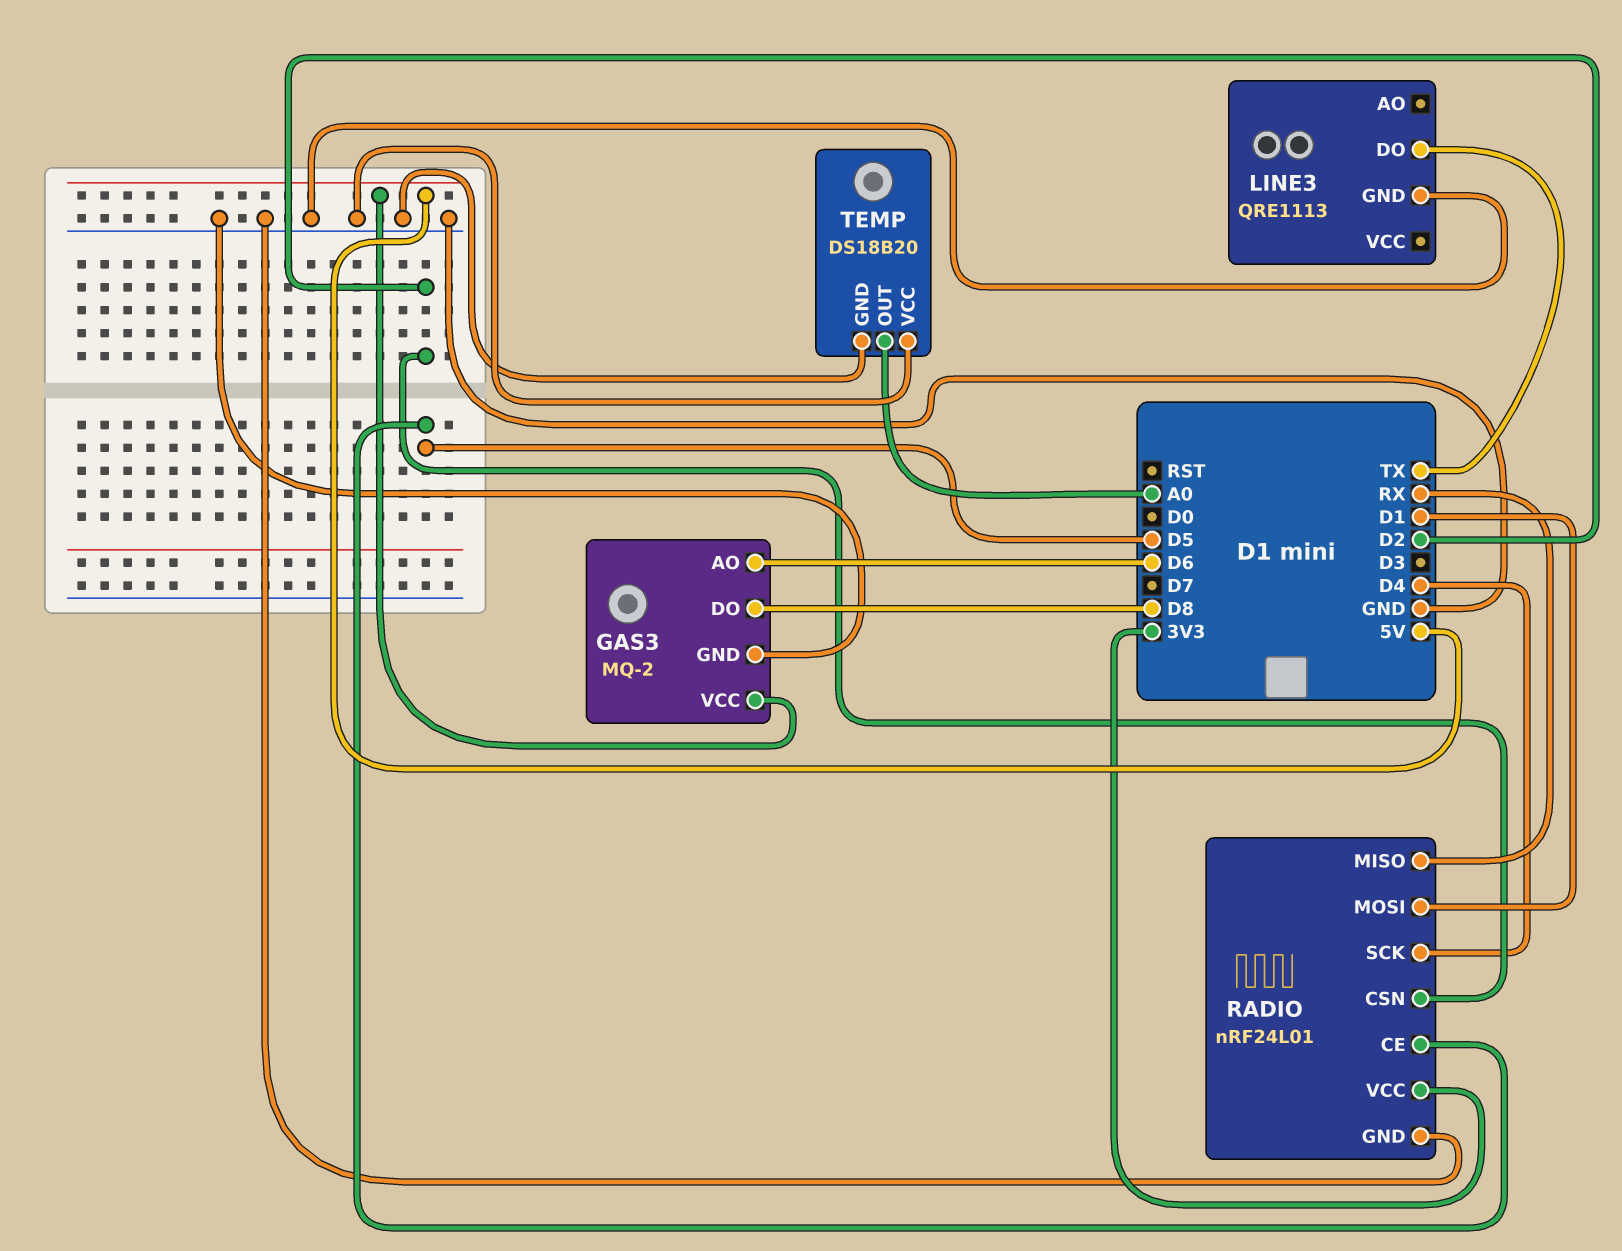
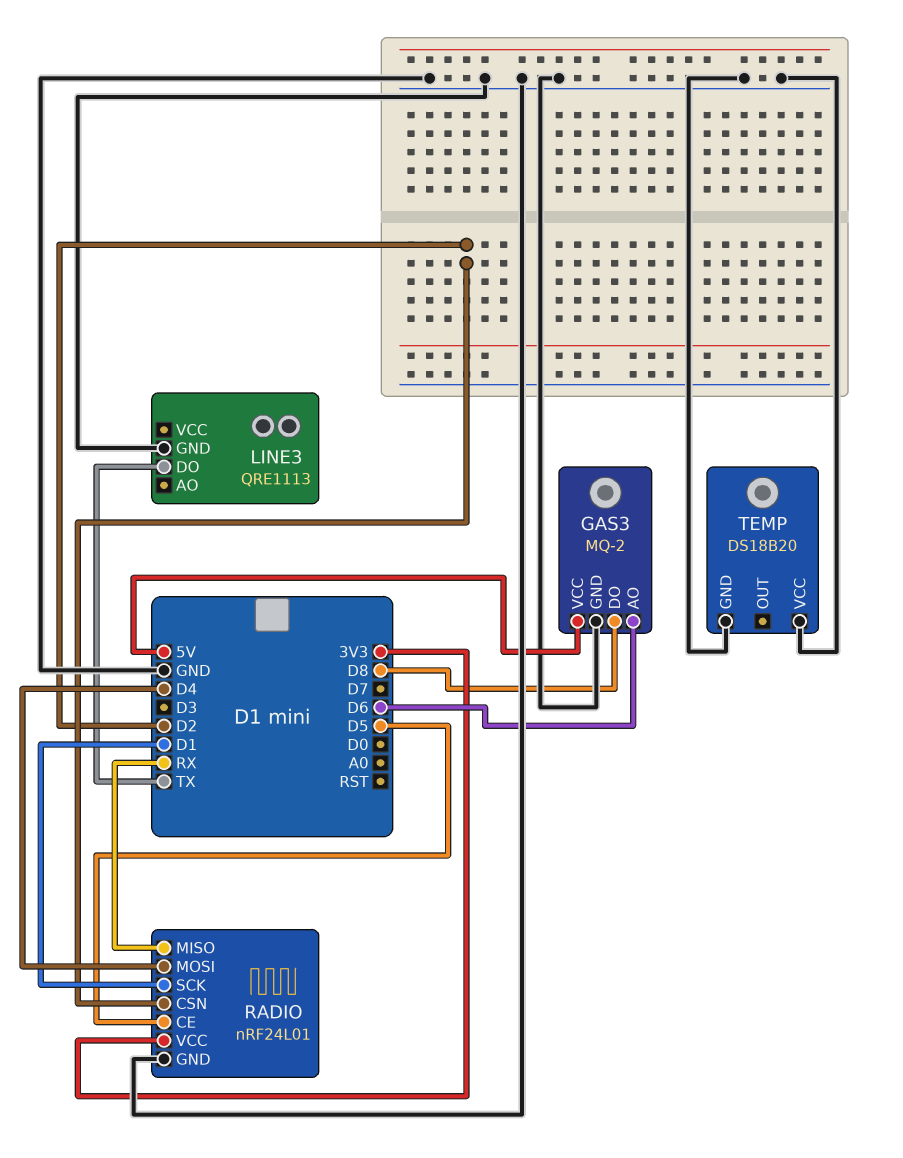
RADIO pin MOSI: D1 -> D4
RADIO pin SCK: D4 -> D1
TEMP pin OUT: A0 -> none

